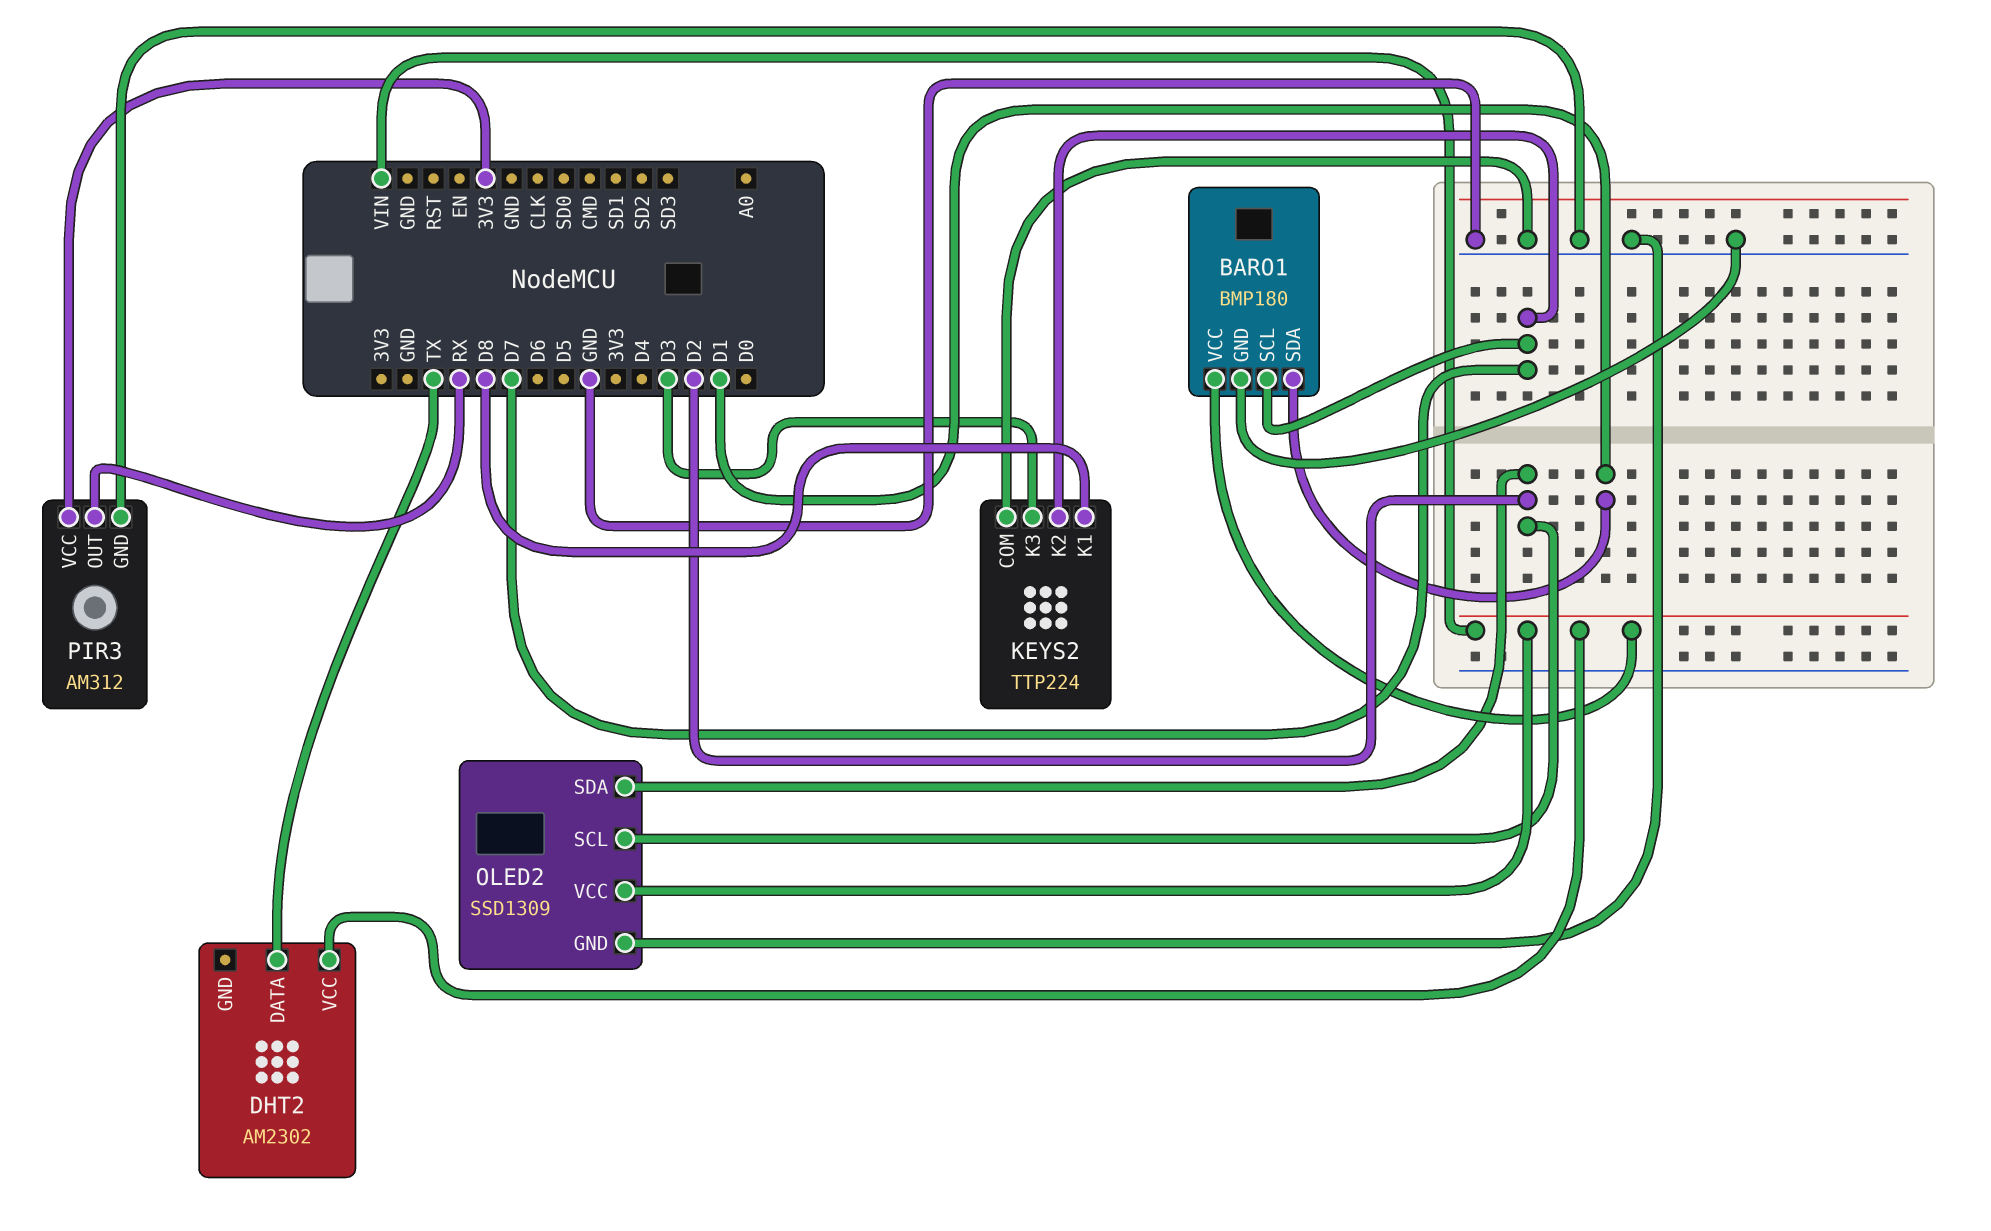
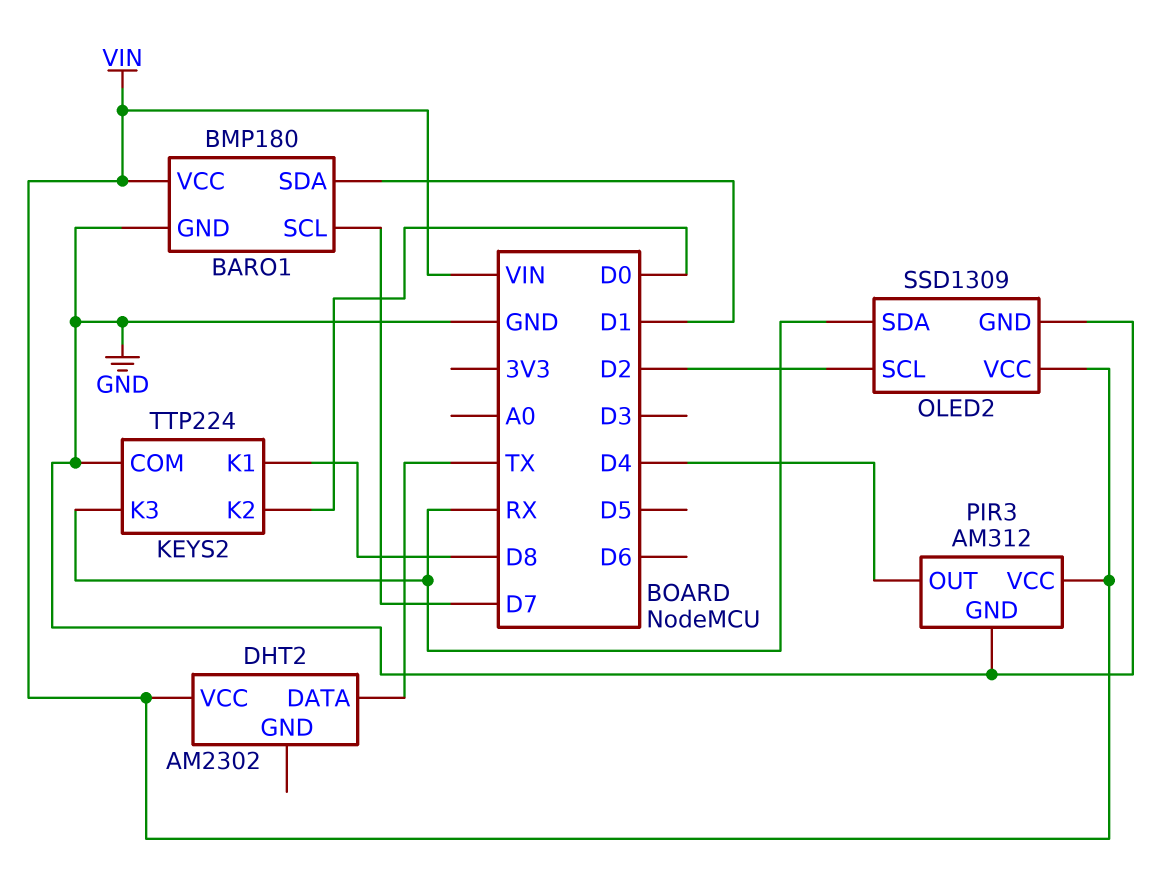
KEYS2 pin K2: D7 -> D0
KEYS2 pin K3: D3 -> RX
OLED2 pin SDA: D2 -> RX
PIR3 pin OUT: RX -> D4
PIR3 pin VCC: 3V3 -> VIN

